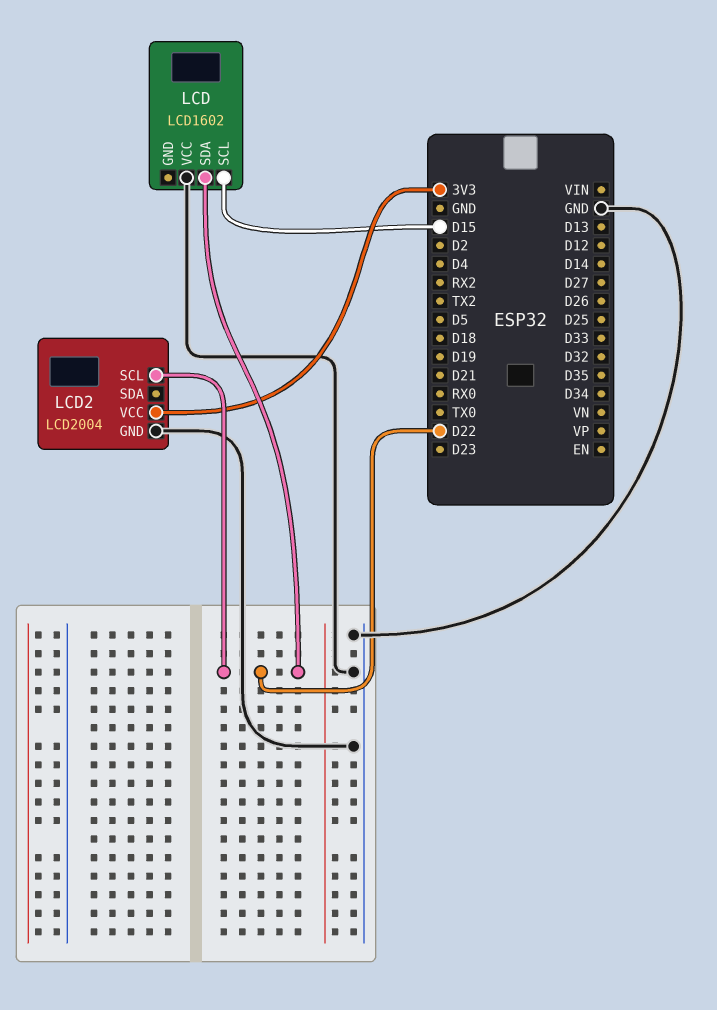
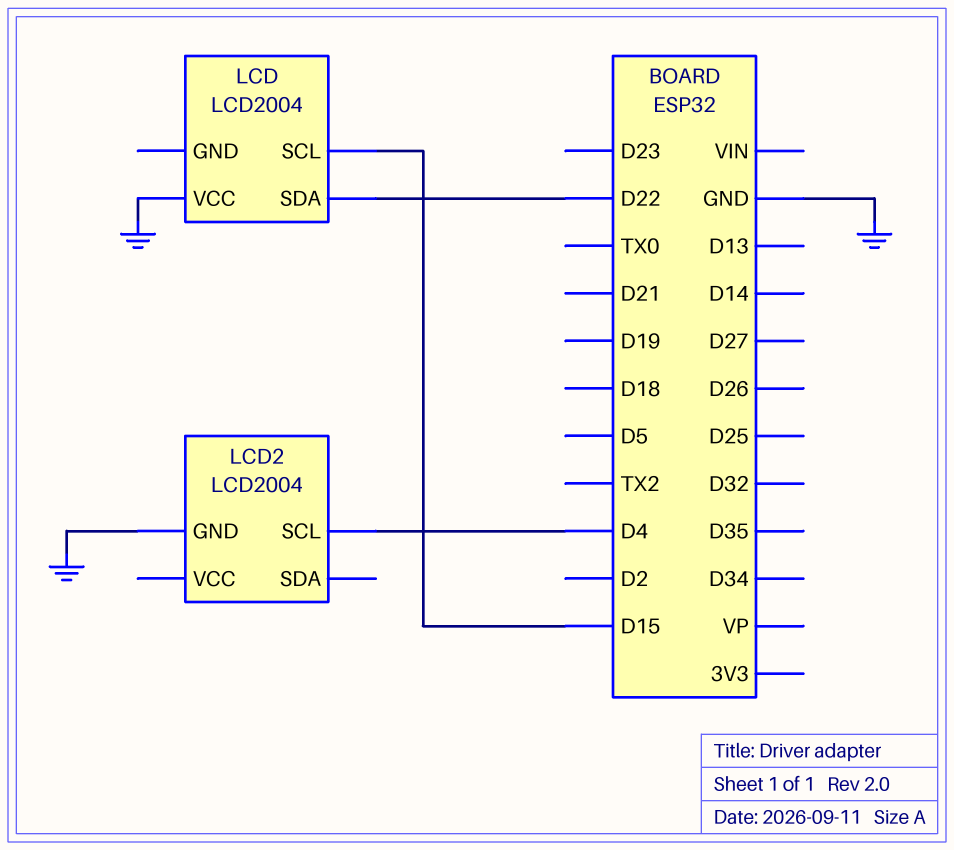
LCD: LCD1602 -> LCD2004
LCD2 pin SCL: D22 -> D4
LCD2 pin VCC: 3V3 -> none

